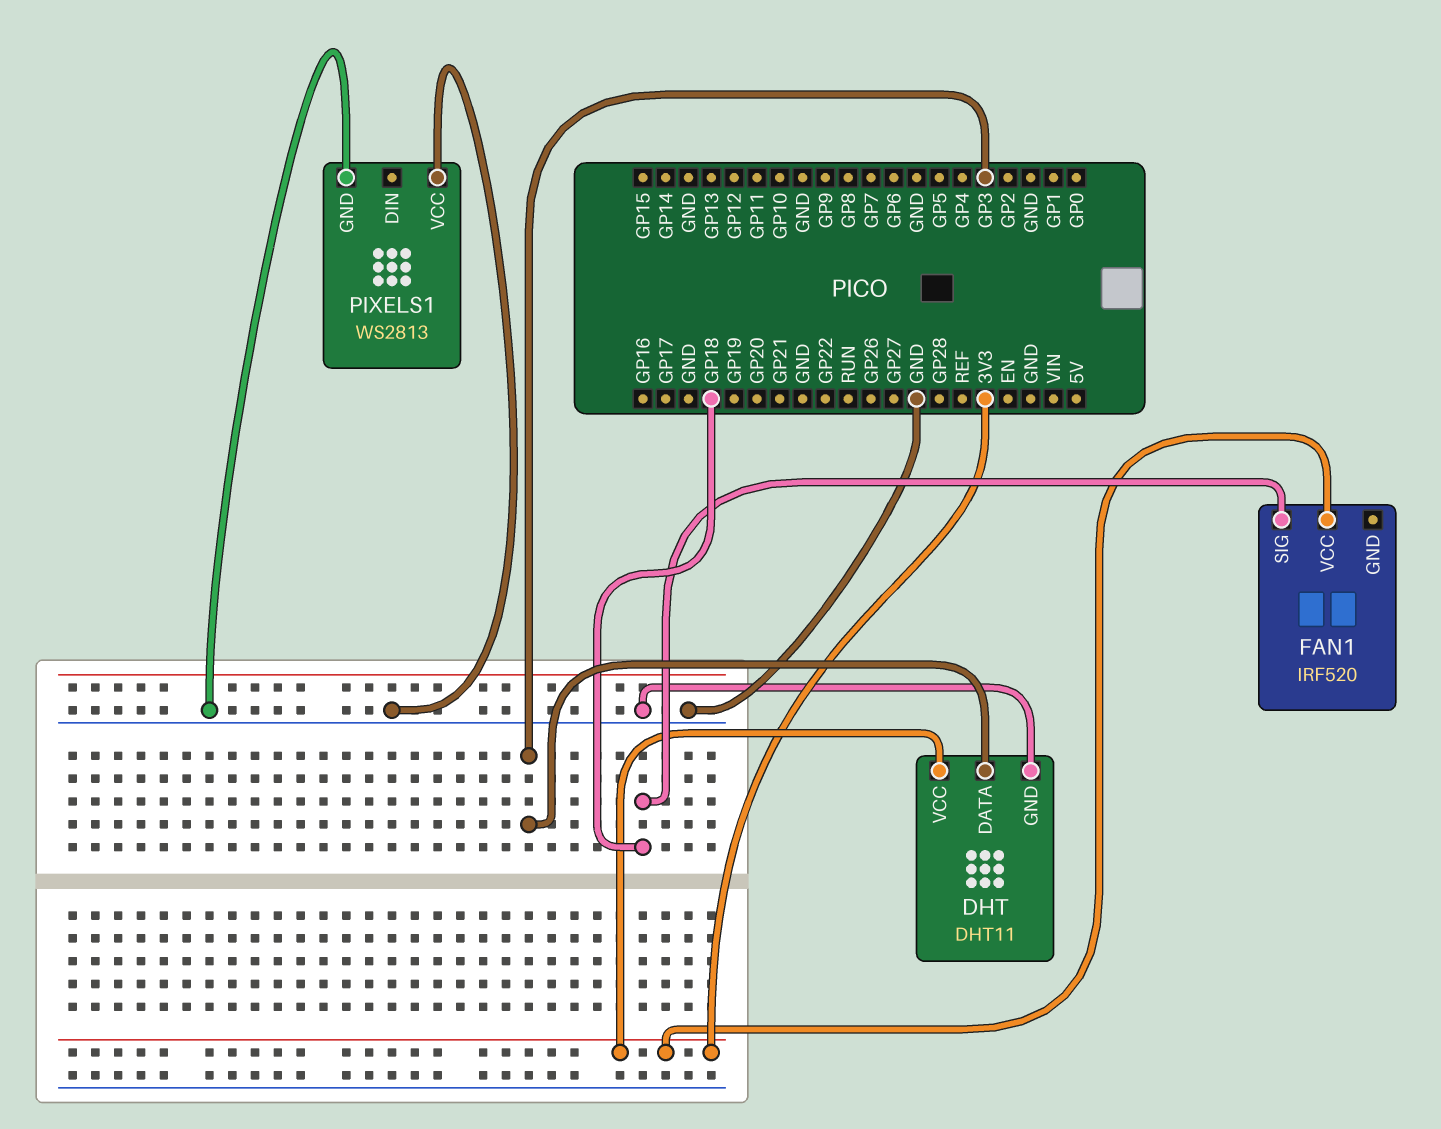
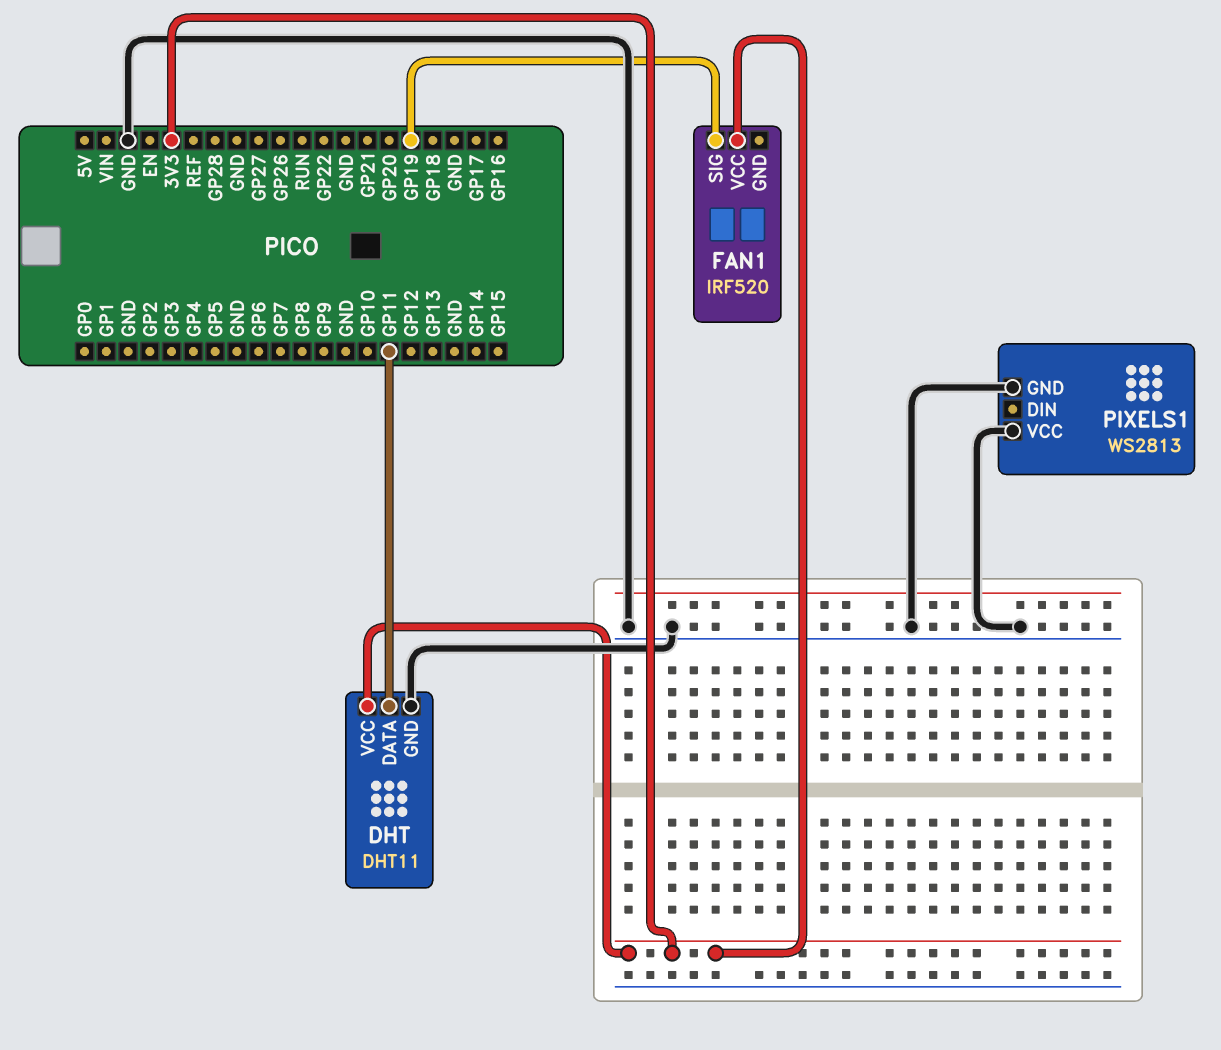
DHT pin DATA: GP3 -> GP11
FAN1 pin SIG: GP18 -> GP19

